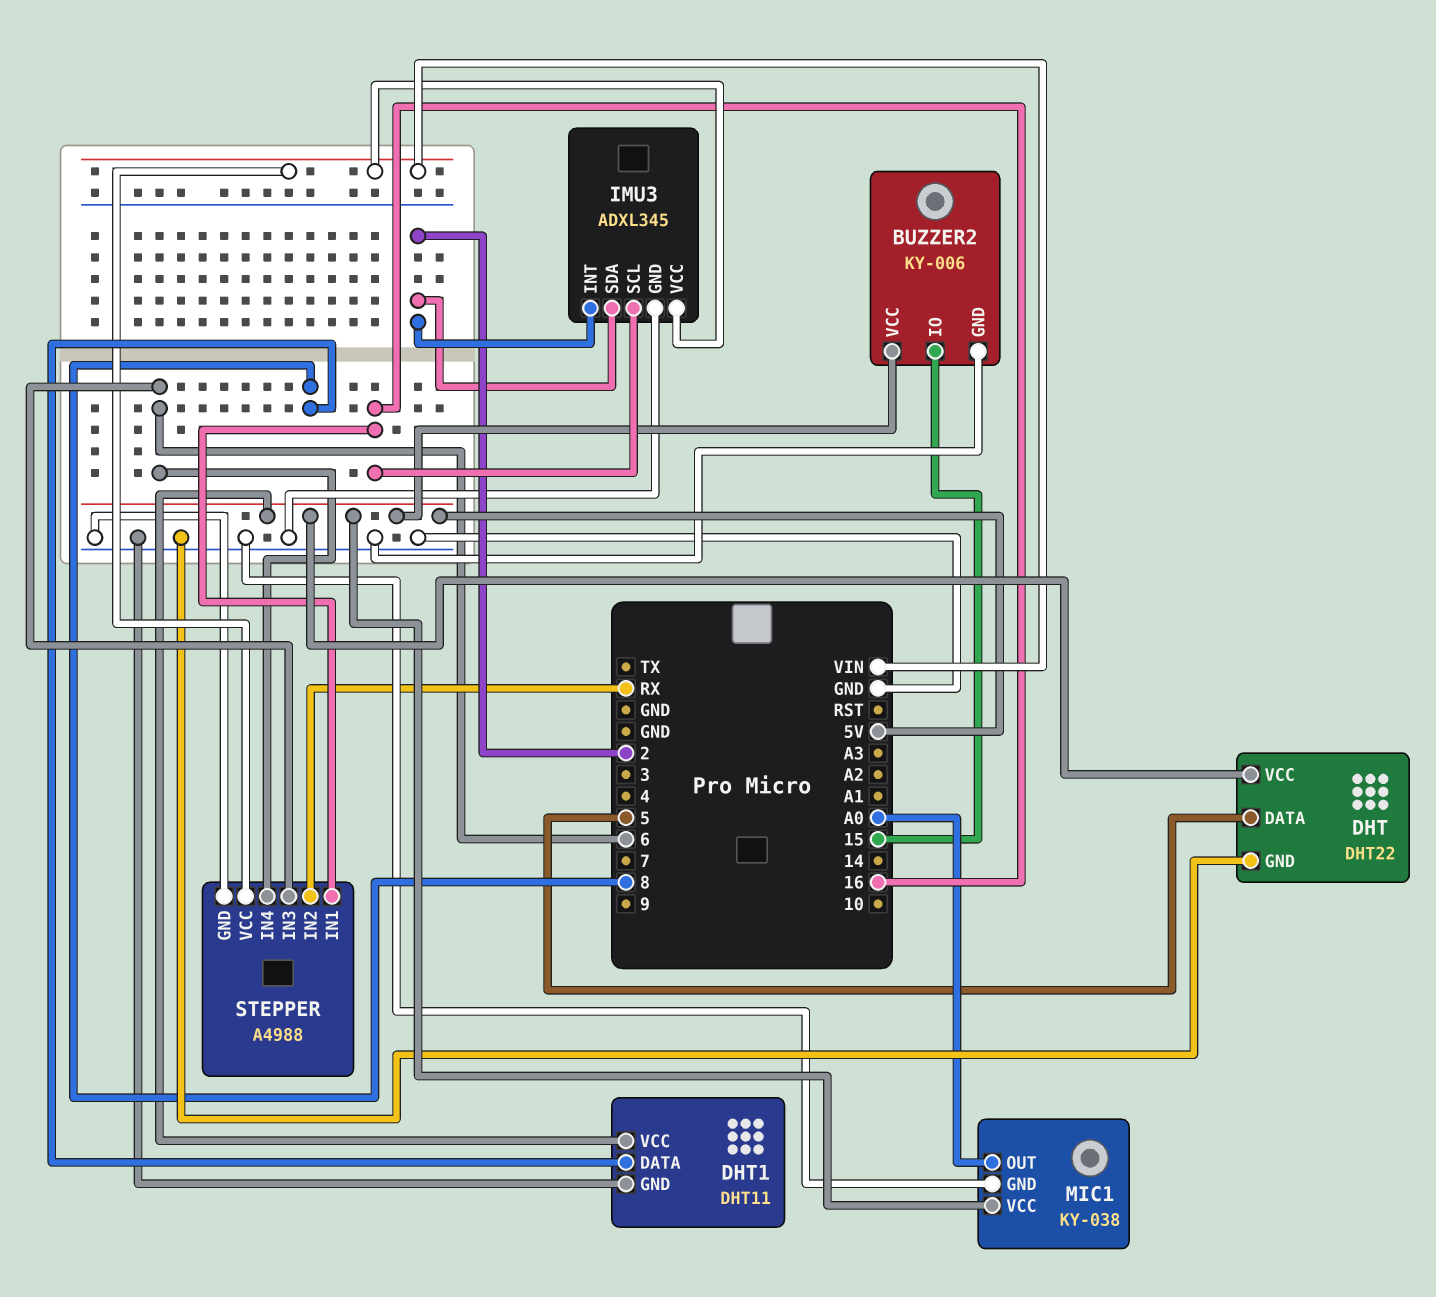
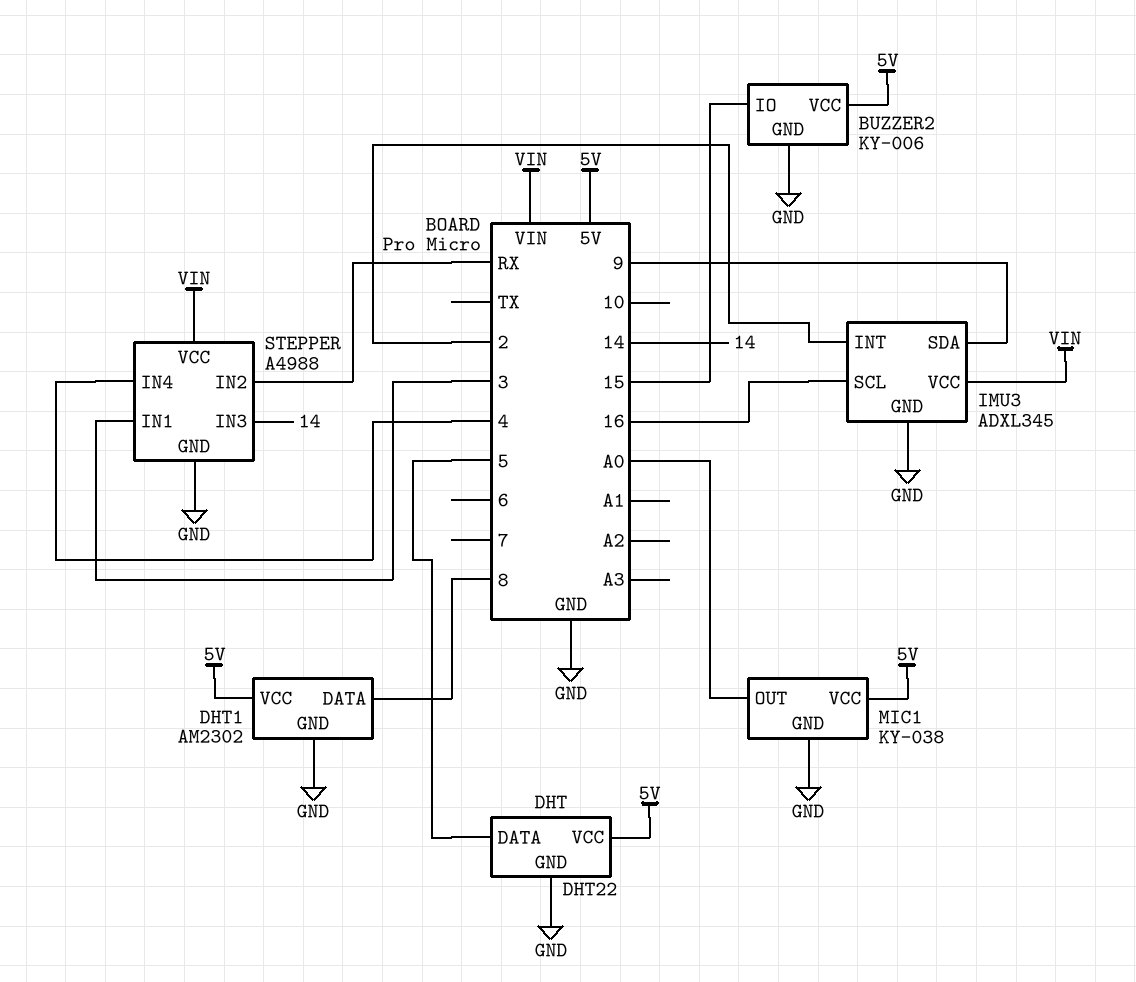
DHT1: DHT11 -> AM2302
IMU3 pin SDA: 2 -> 9
STEPPER pin IN1: 16 -> 3
STEPPER pin IN3: 6 -> 14
STEPPER pin IN4: 6 -> 4

